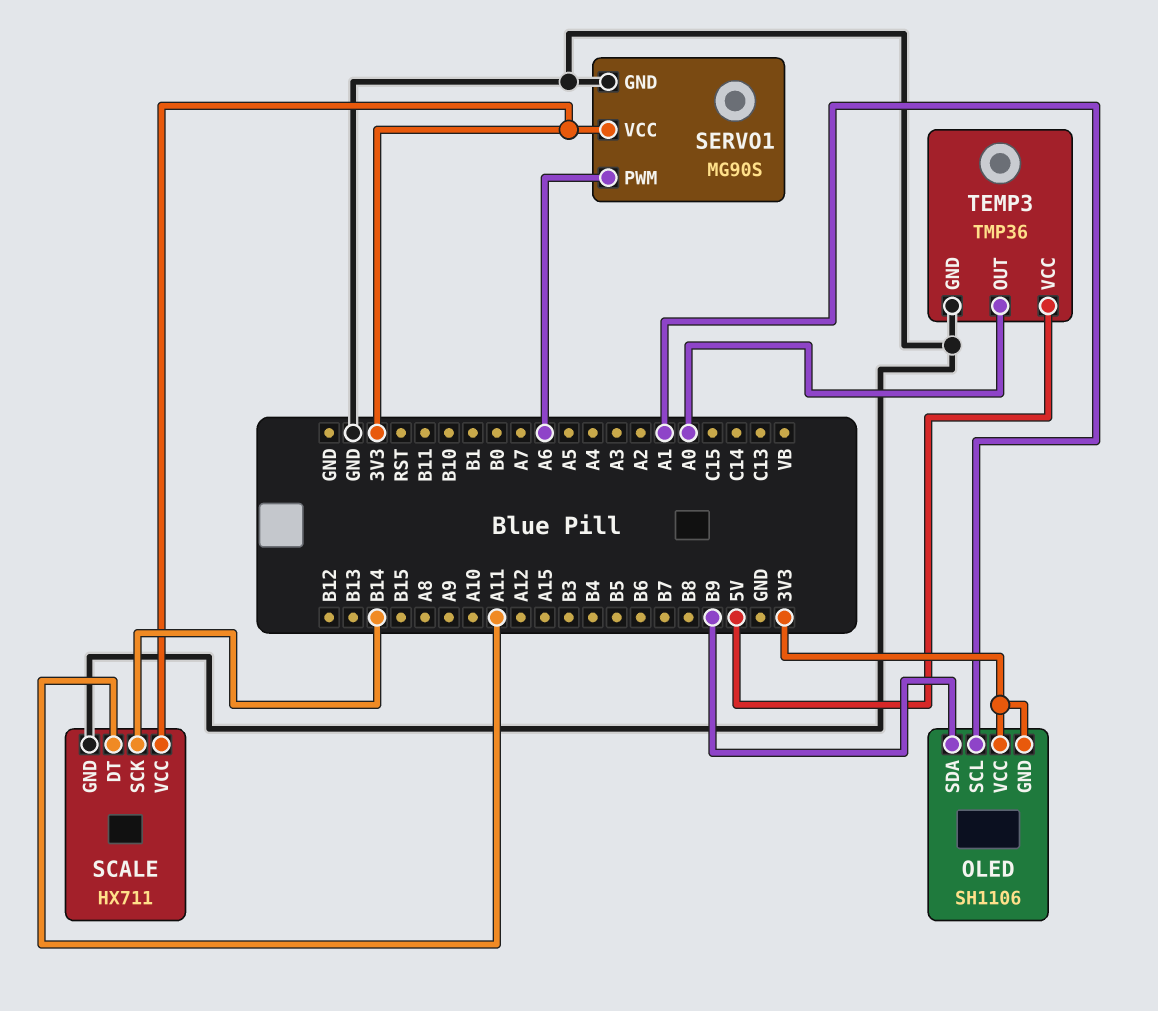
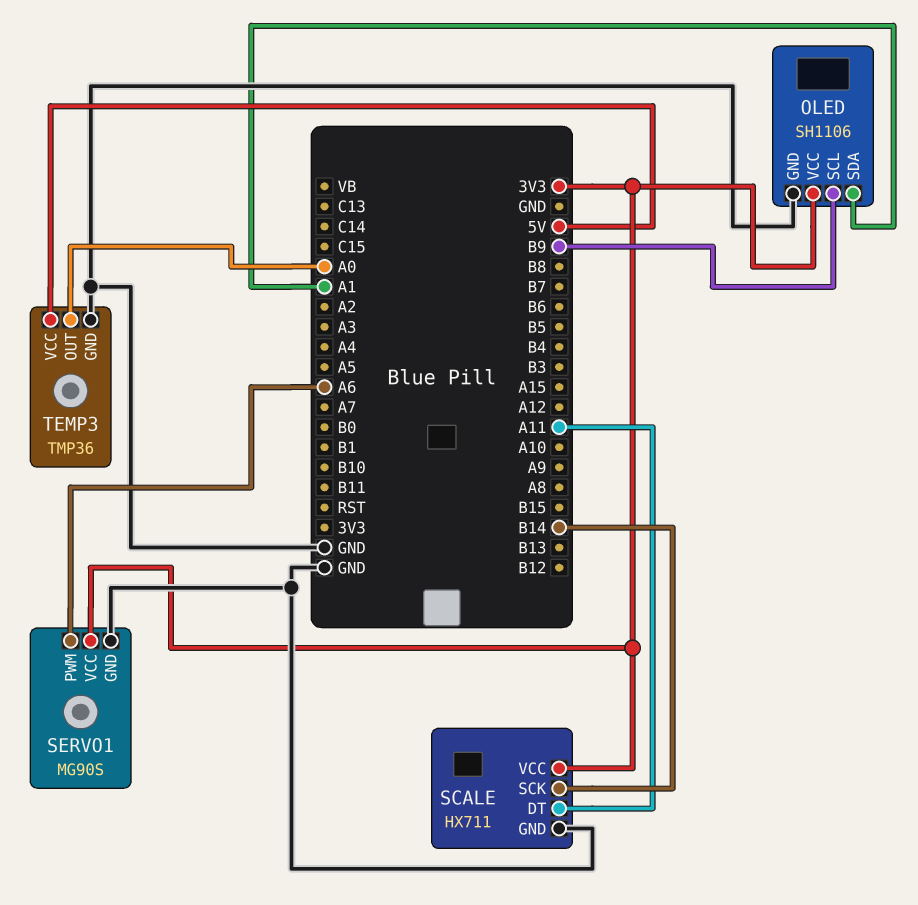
OLED pin GND: 3V3 -> GND
OLED pin SCL: A1 -> B9
OLED pin SDA: B9 -> A1

